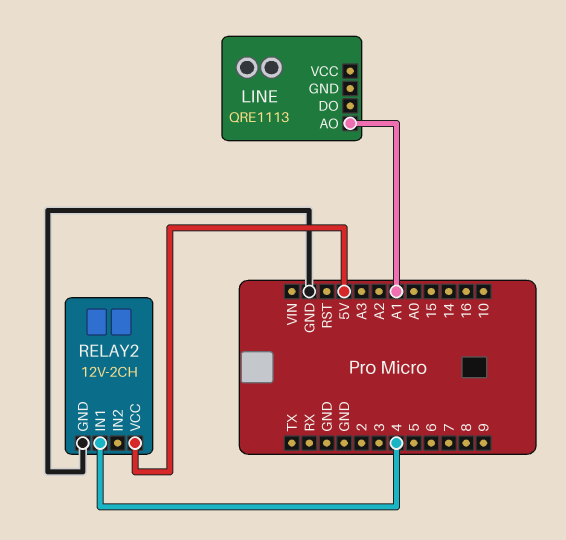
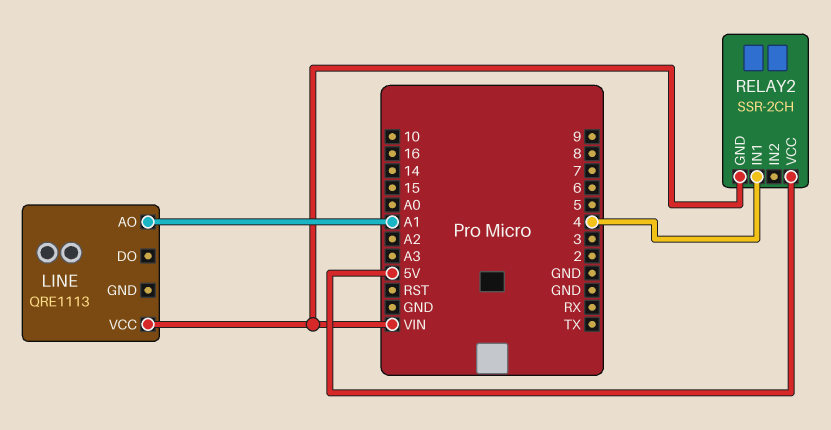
LINE pin VCC: none -> VIN
RELAY2: 12V-2CH -> SSR-2CH
RELAY2 pin GND: GND -> VIN

